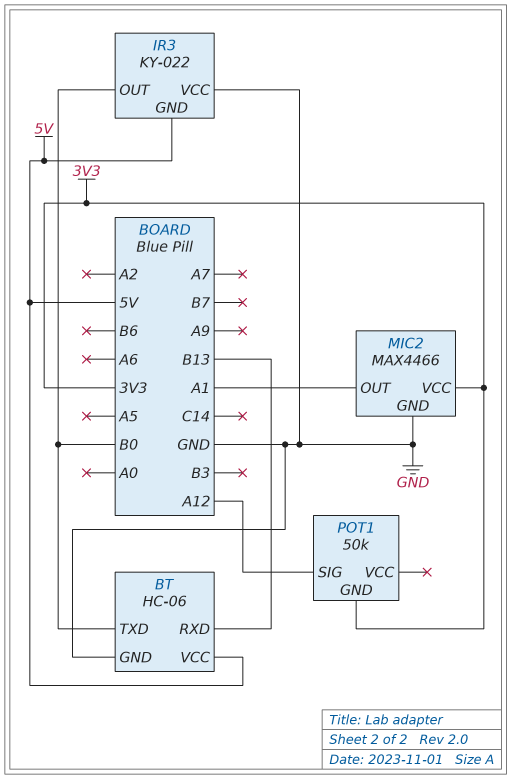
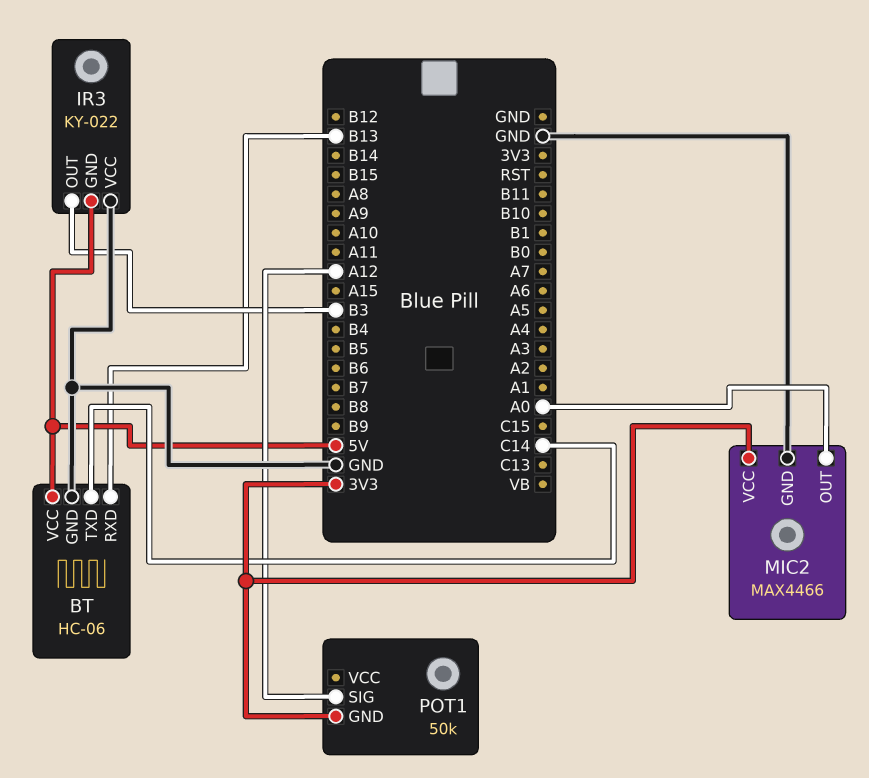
BT pin TXD: B0 -> C14
IR3 pin OUT: B0 -> B3
MIC2 pin OUT: A1 -> A0

